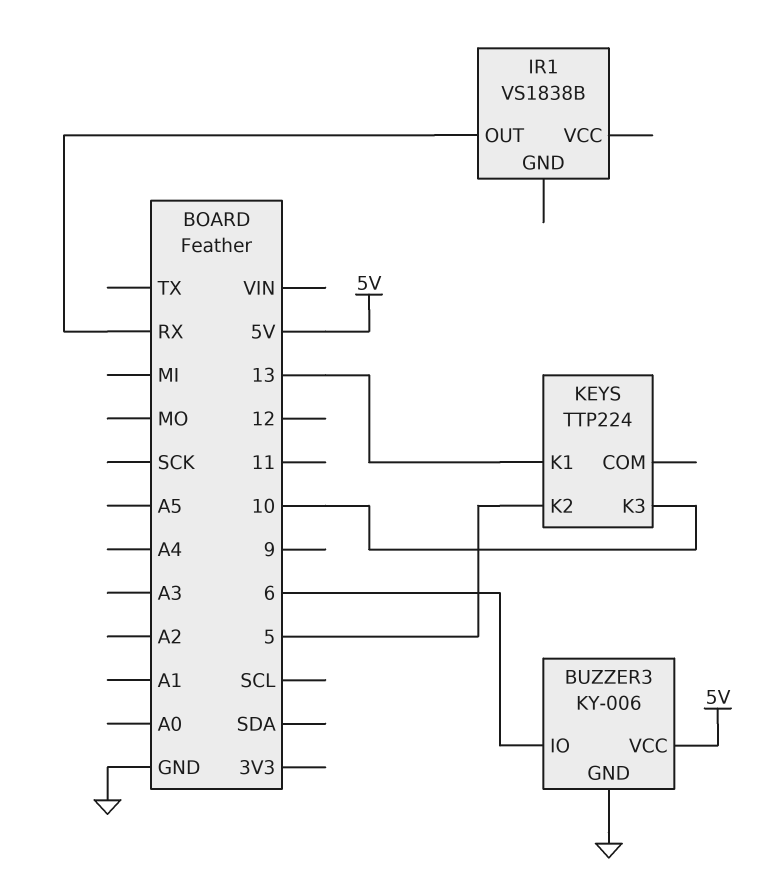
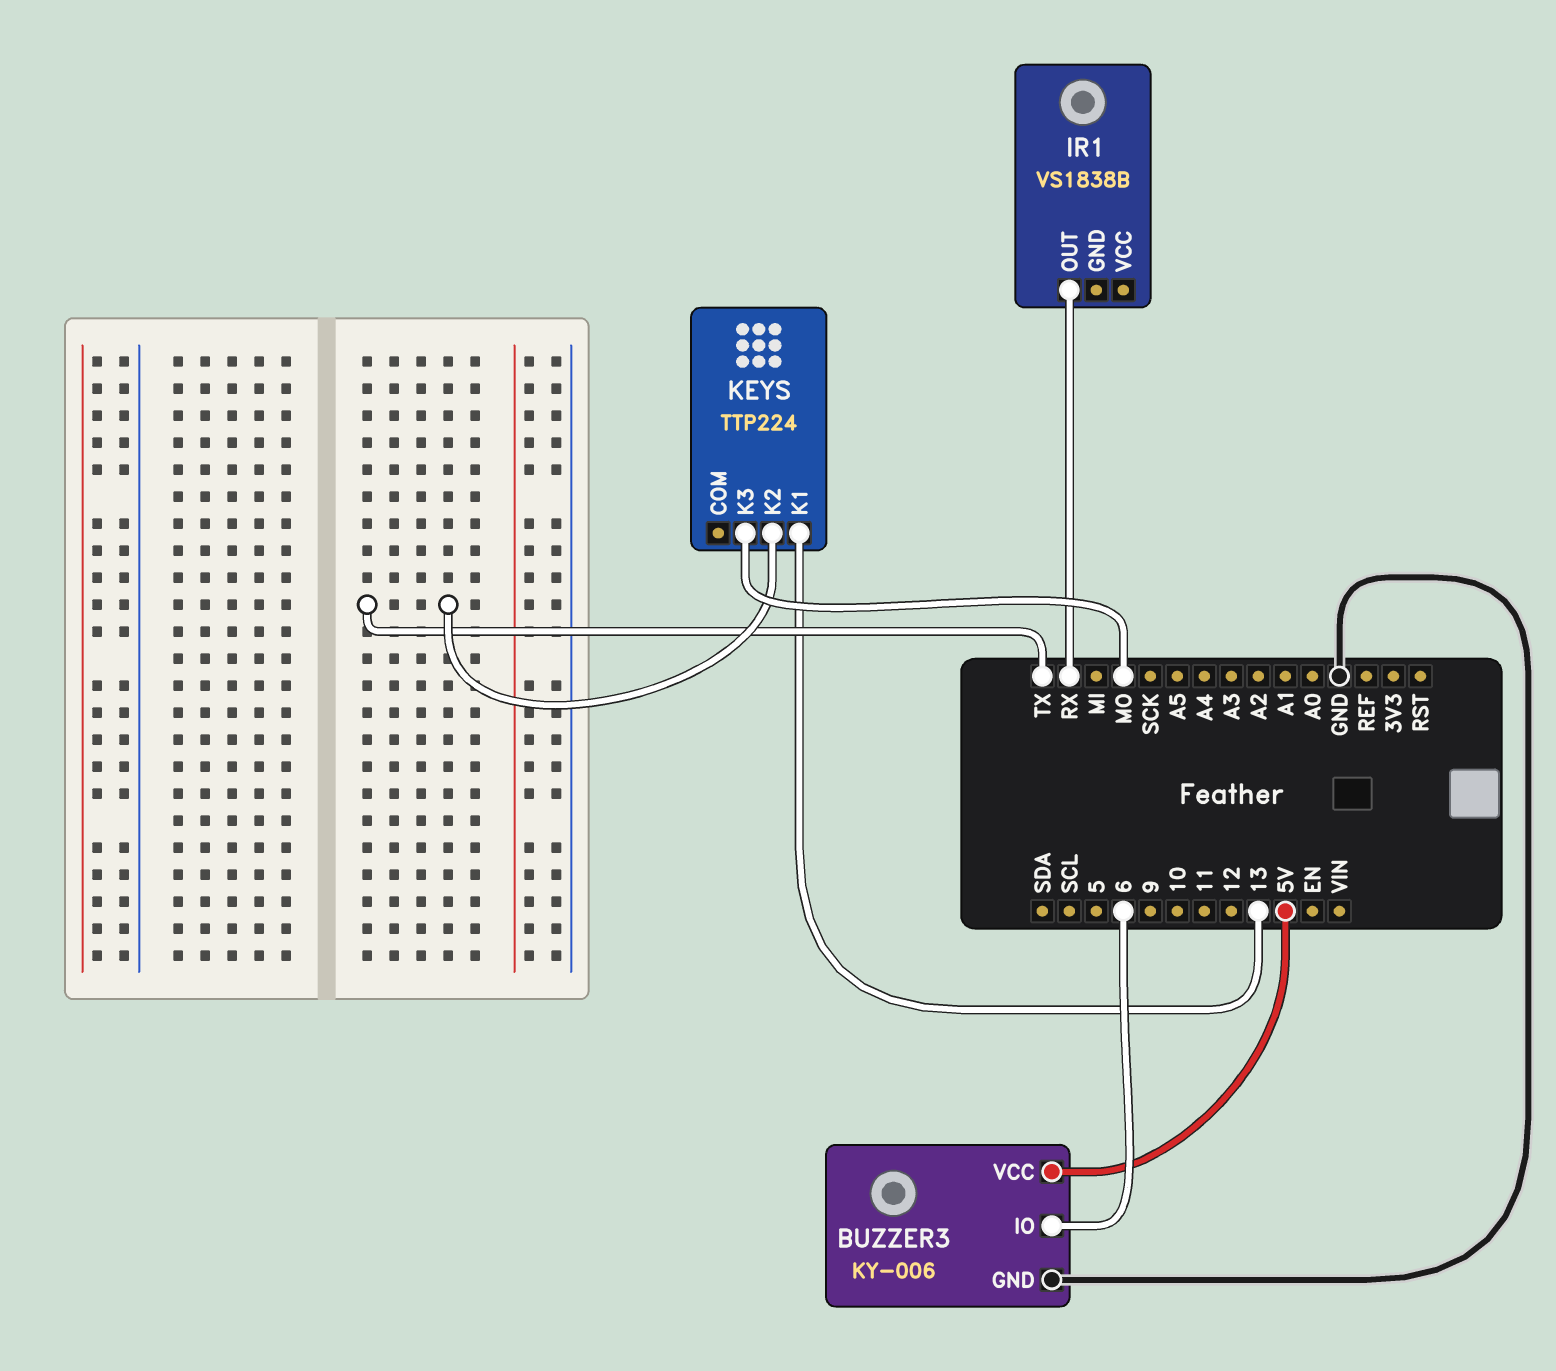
KEYS pin K2: 5 -> TX
KEYS pin K3: 10 -> MO

